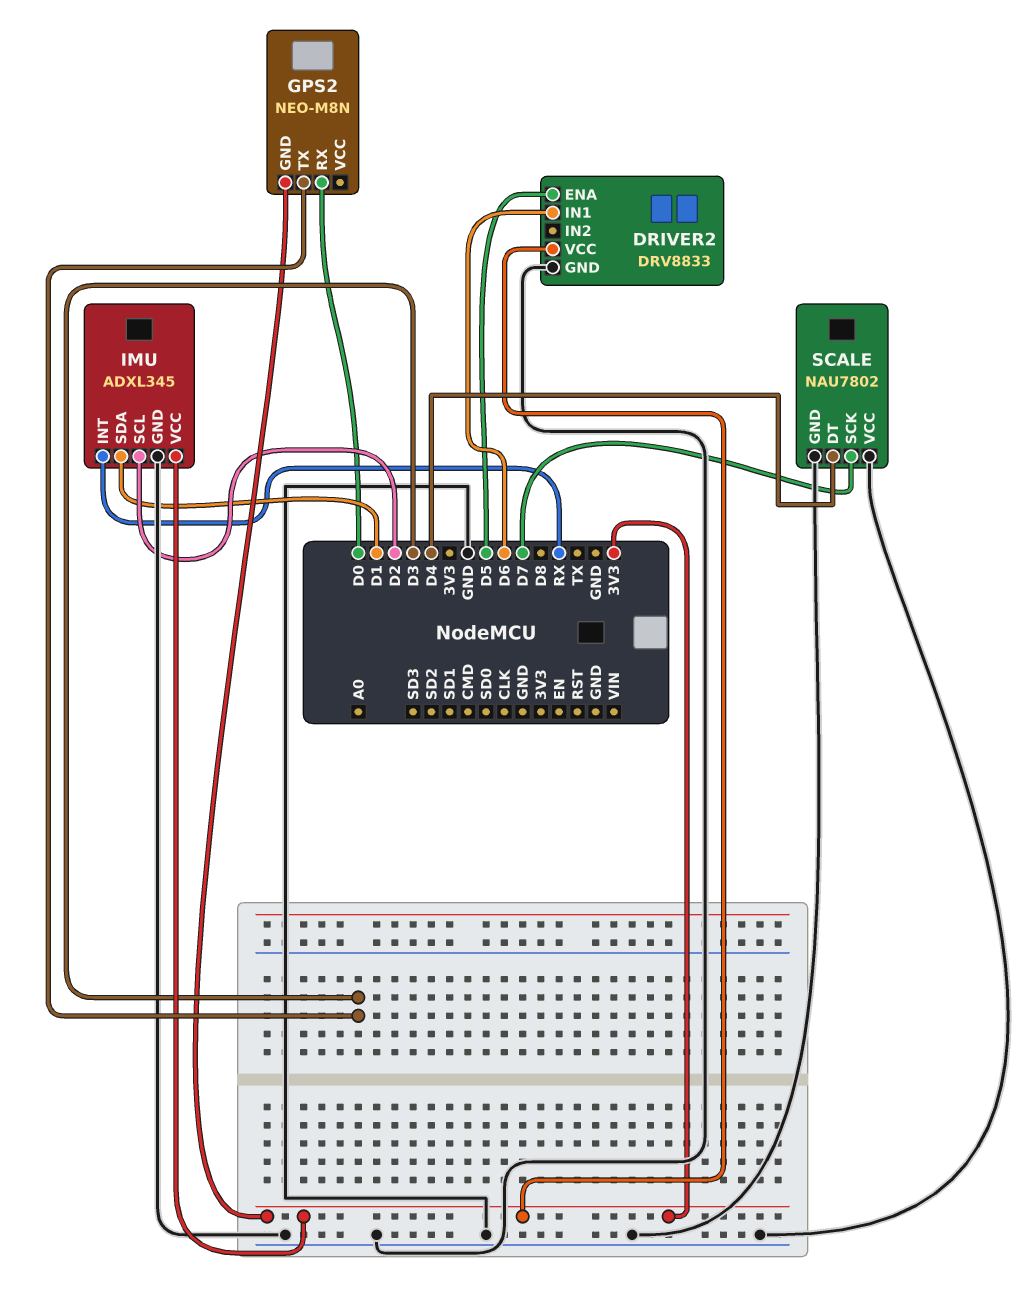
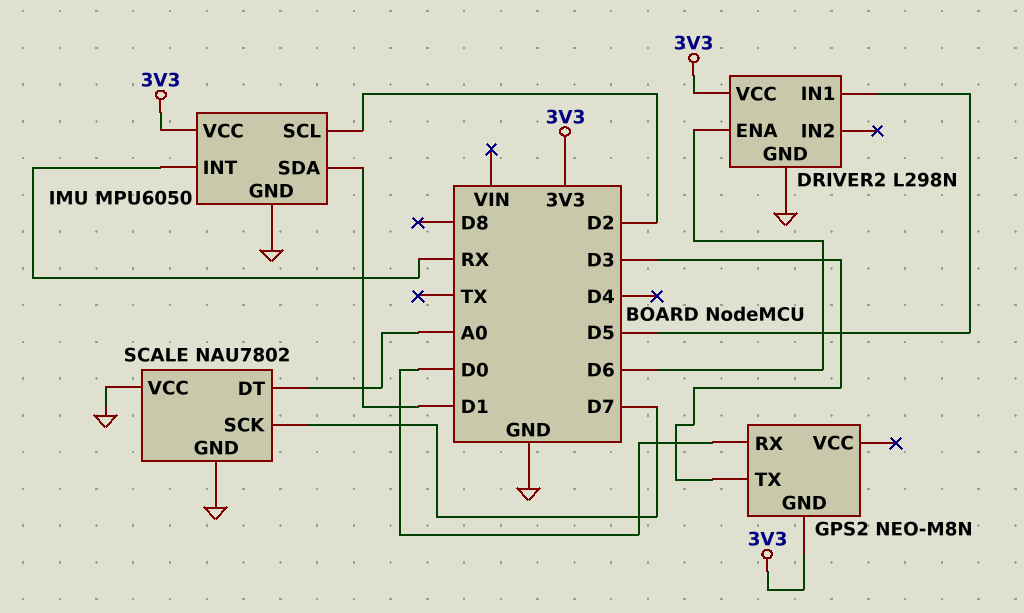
DRIVER2: DRV8833 -> L298N
DRIVER2 pin ENA: D5 -> D6
DRIVER2 pin IN1: D6 -> D5
IMU: ADXL345 -> MPU6050
SCALE pin DT: D4 -> A0

